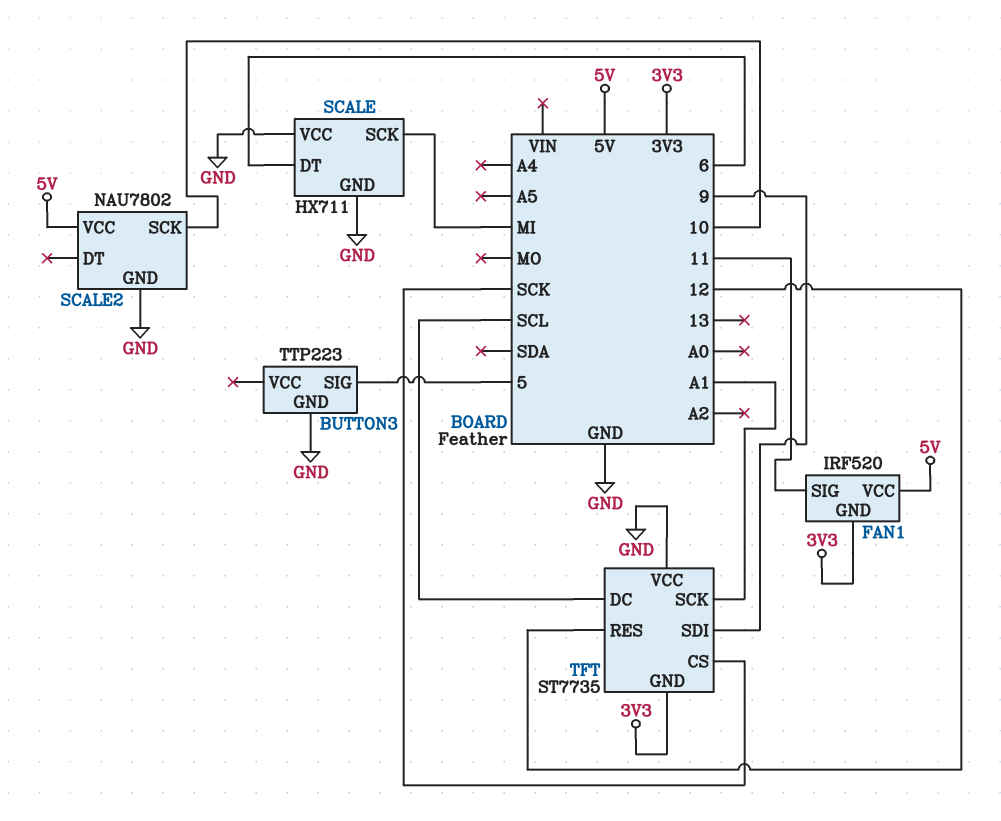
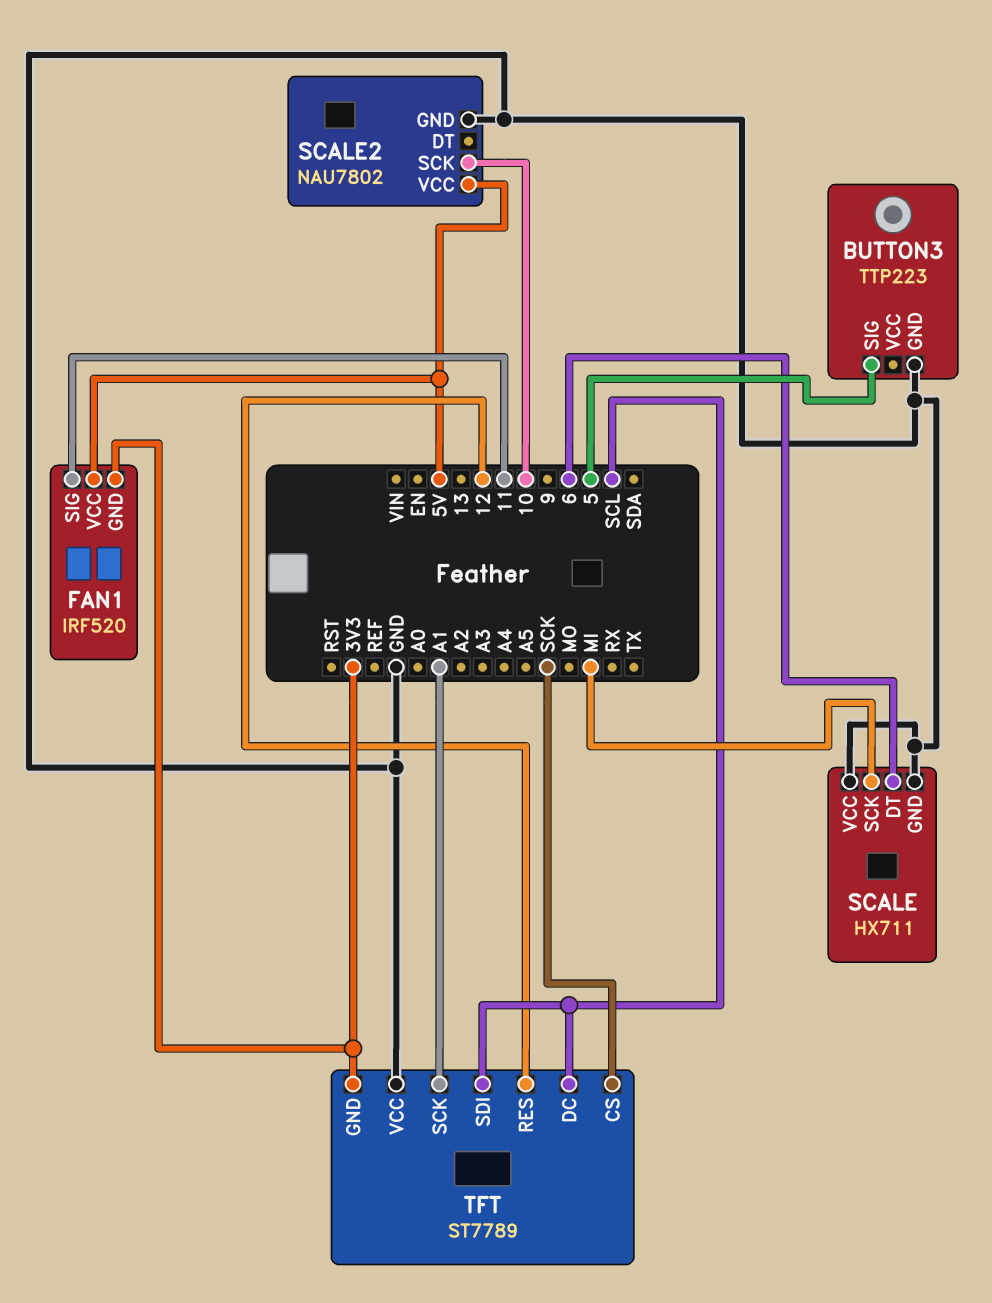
TFT: ST7735 -> ST7789
TFT pin SDI: 9 -> SCL

